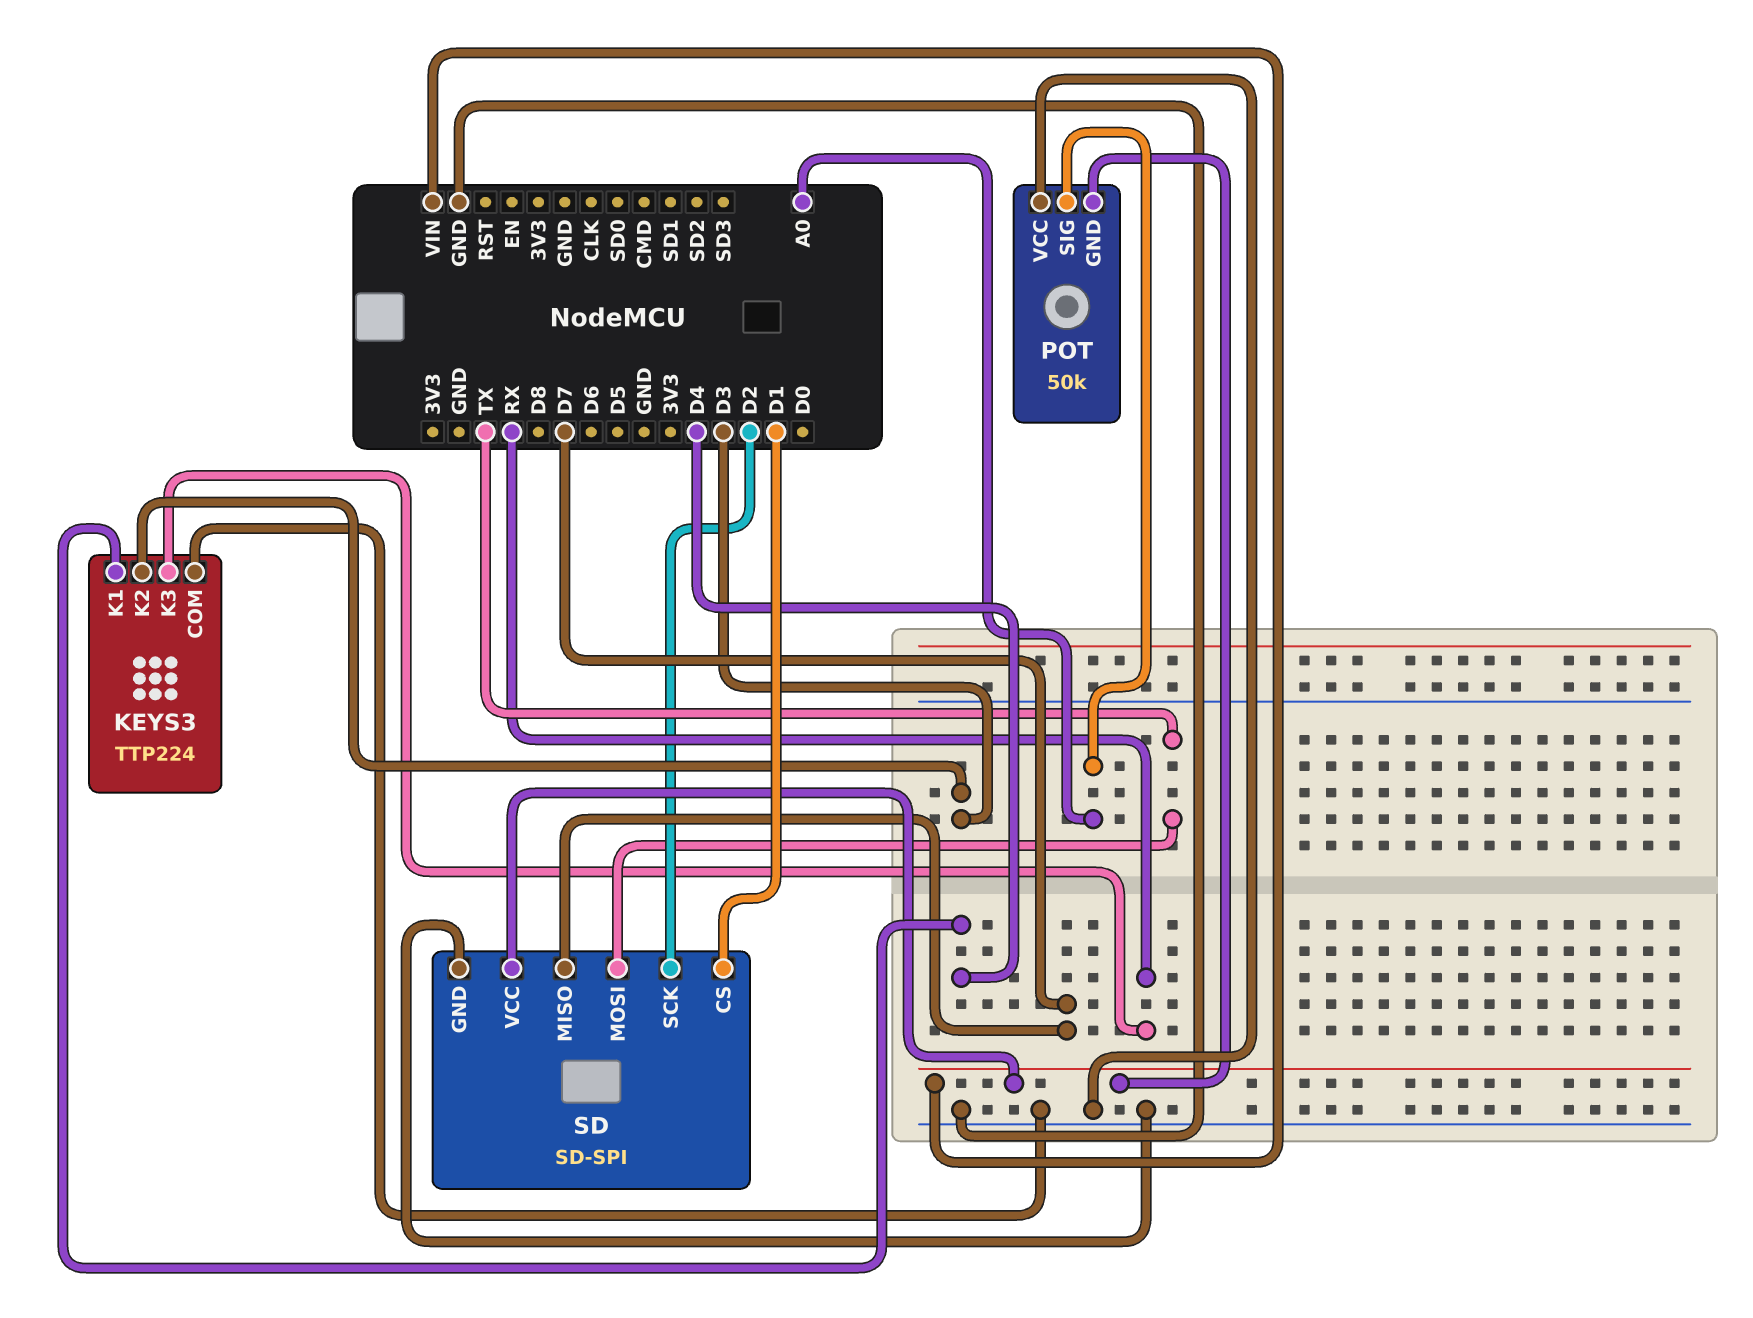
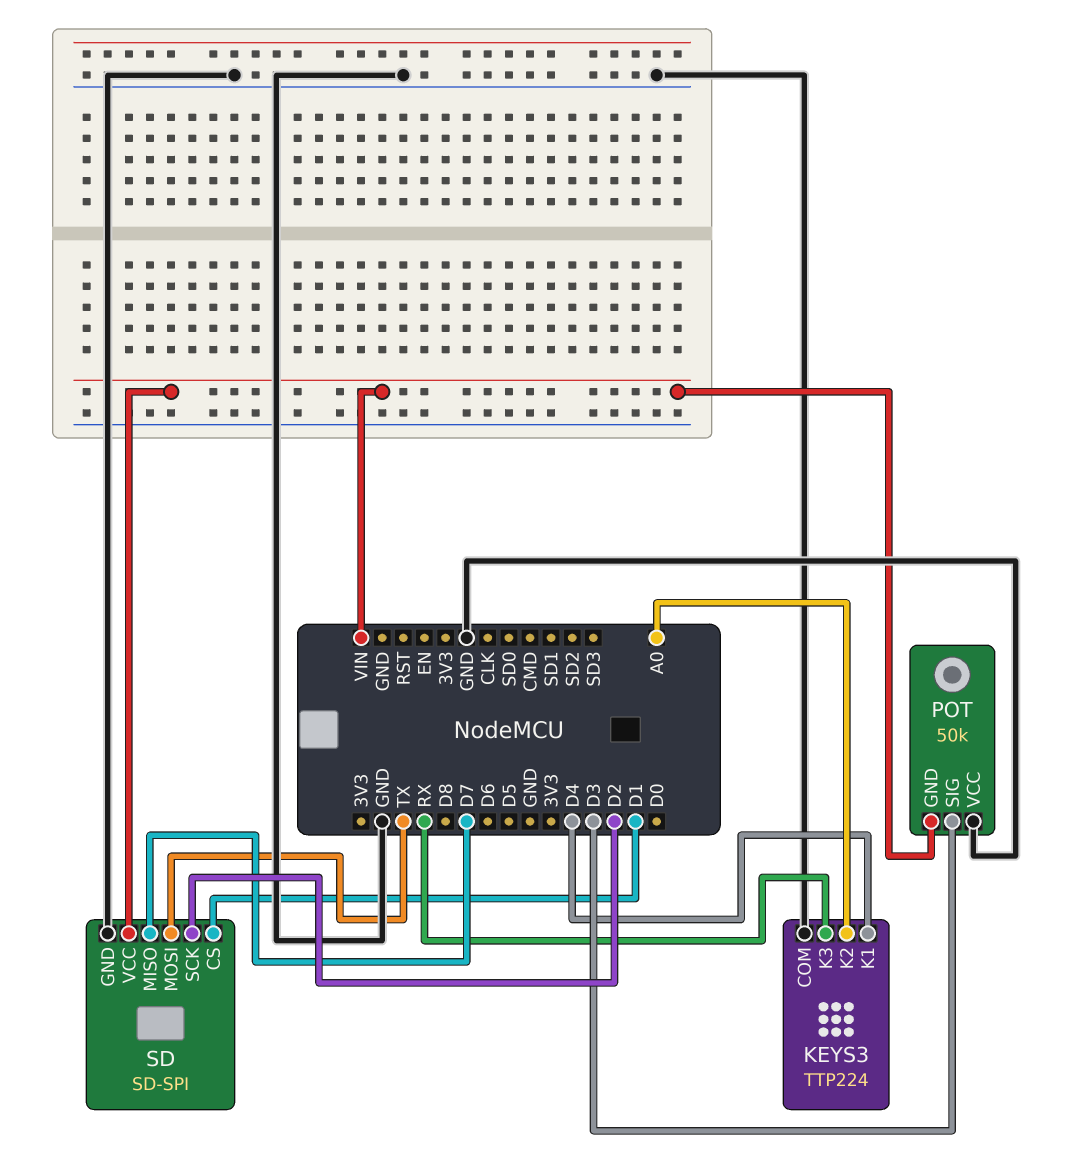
KEYS3 pin K2: D3 -> A0
POT pin SIG: A0 -> D3

